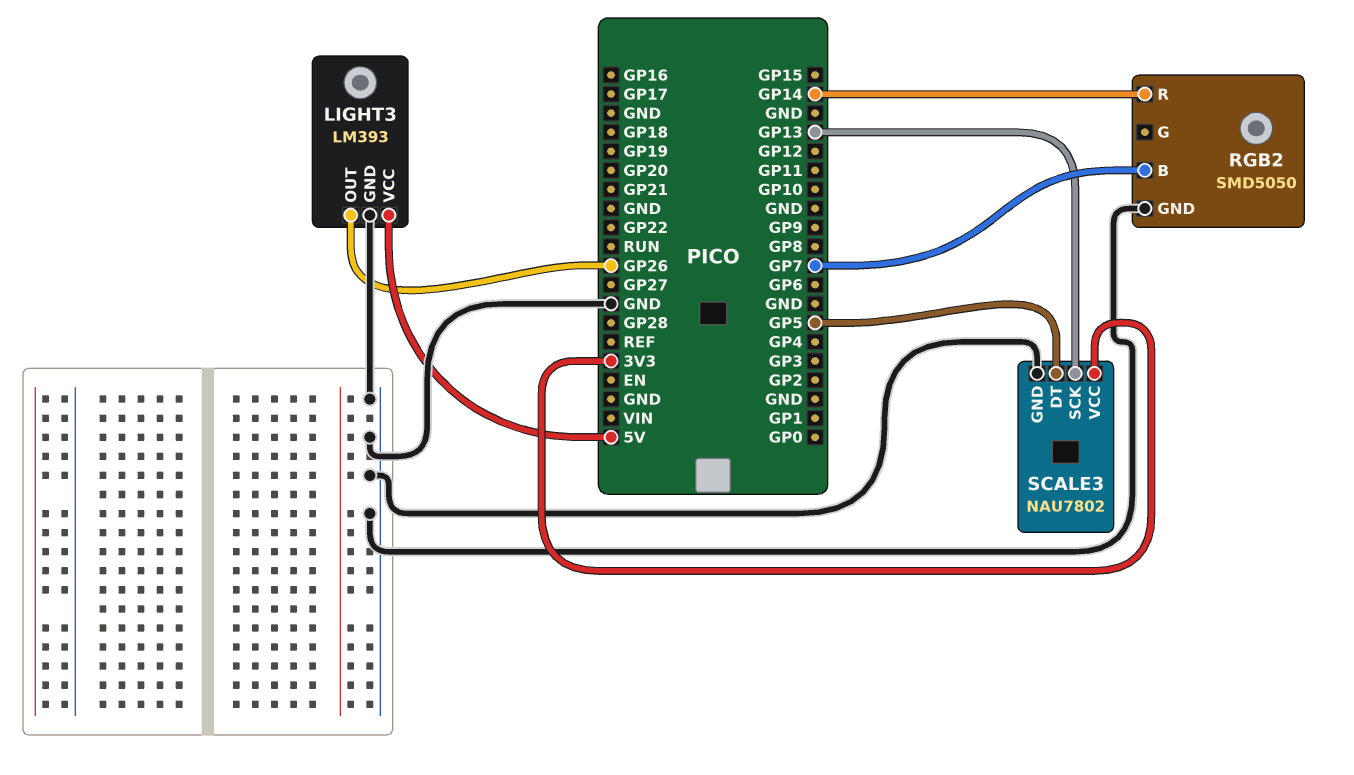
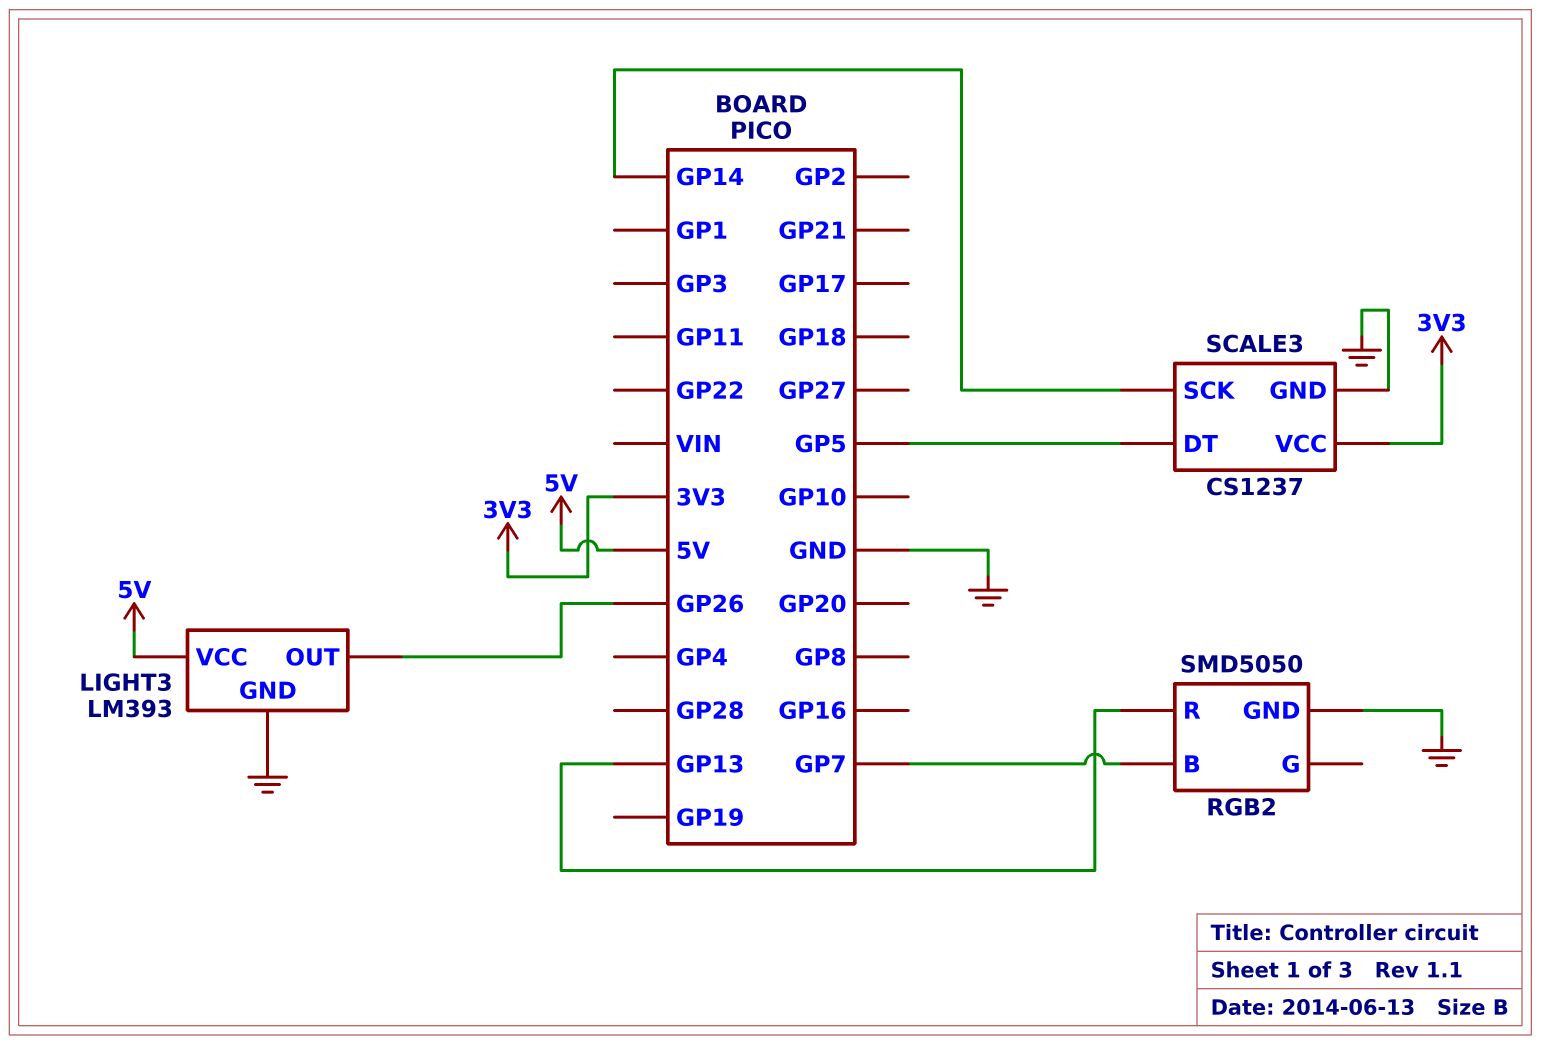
RGB2 pin R: GP14 -> GP13
SCALE3: NAU7802 -> CS1237
SCALE3 pin SCK: GP13 -> GP14

